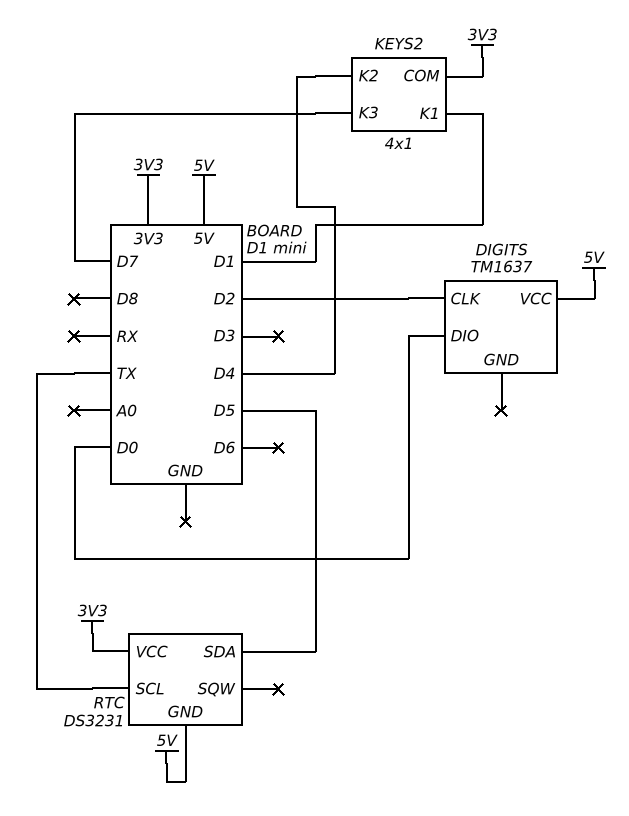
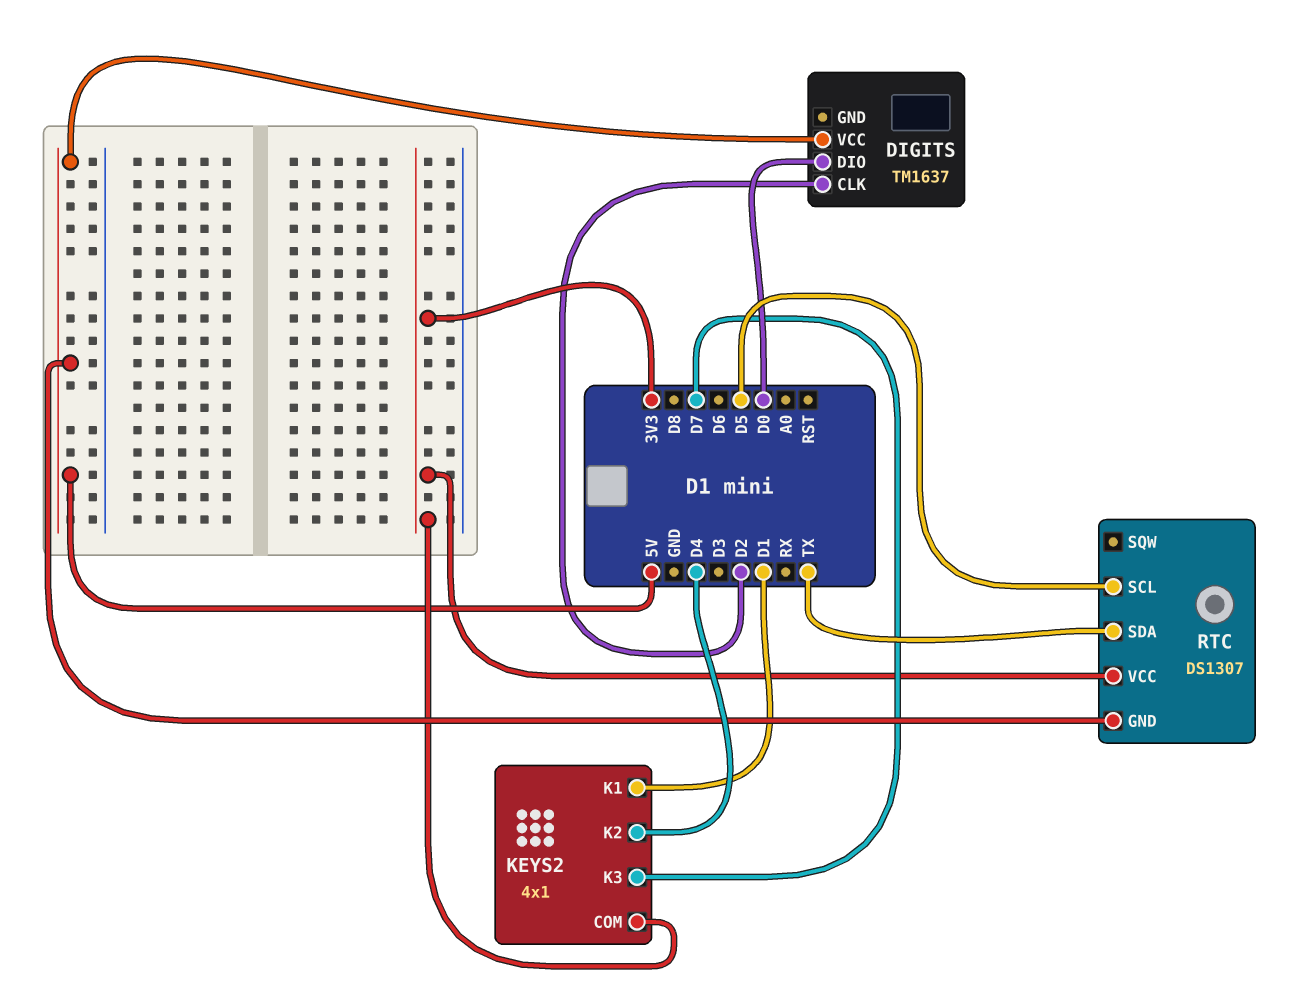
RTC: DS3231 -> DS1307
RTC pin SCL: TX -> D5
RTC pin SDA: D5 -> TX

